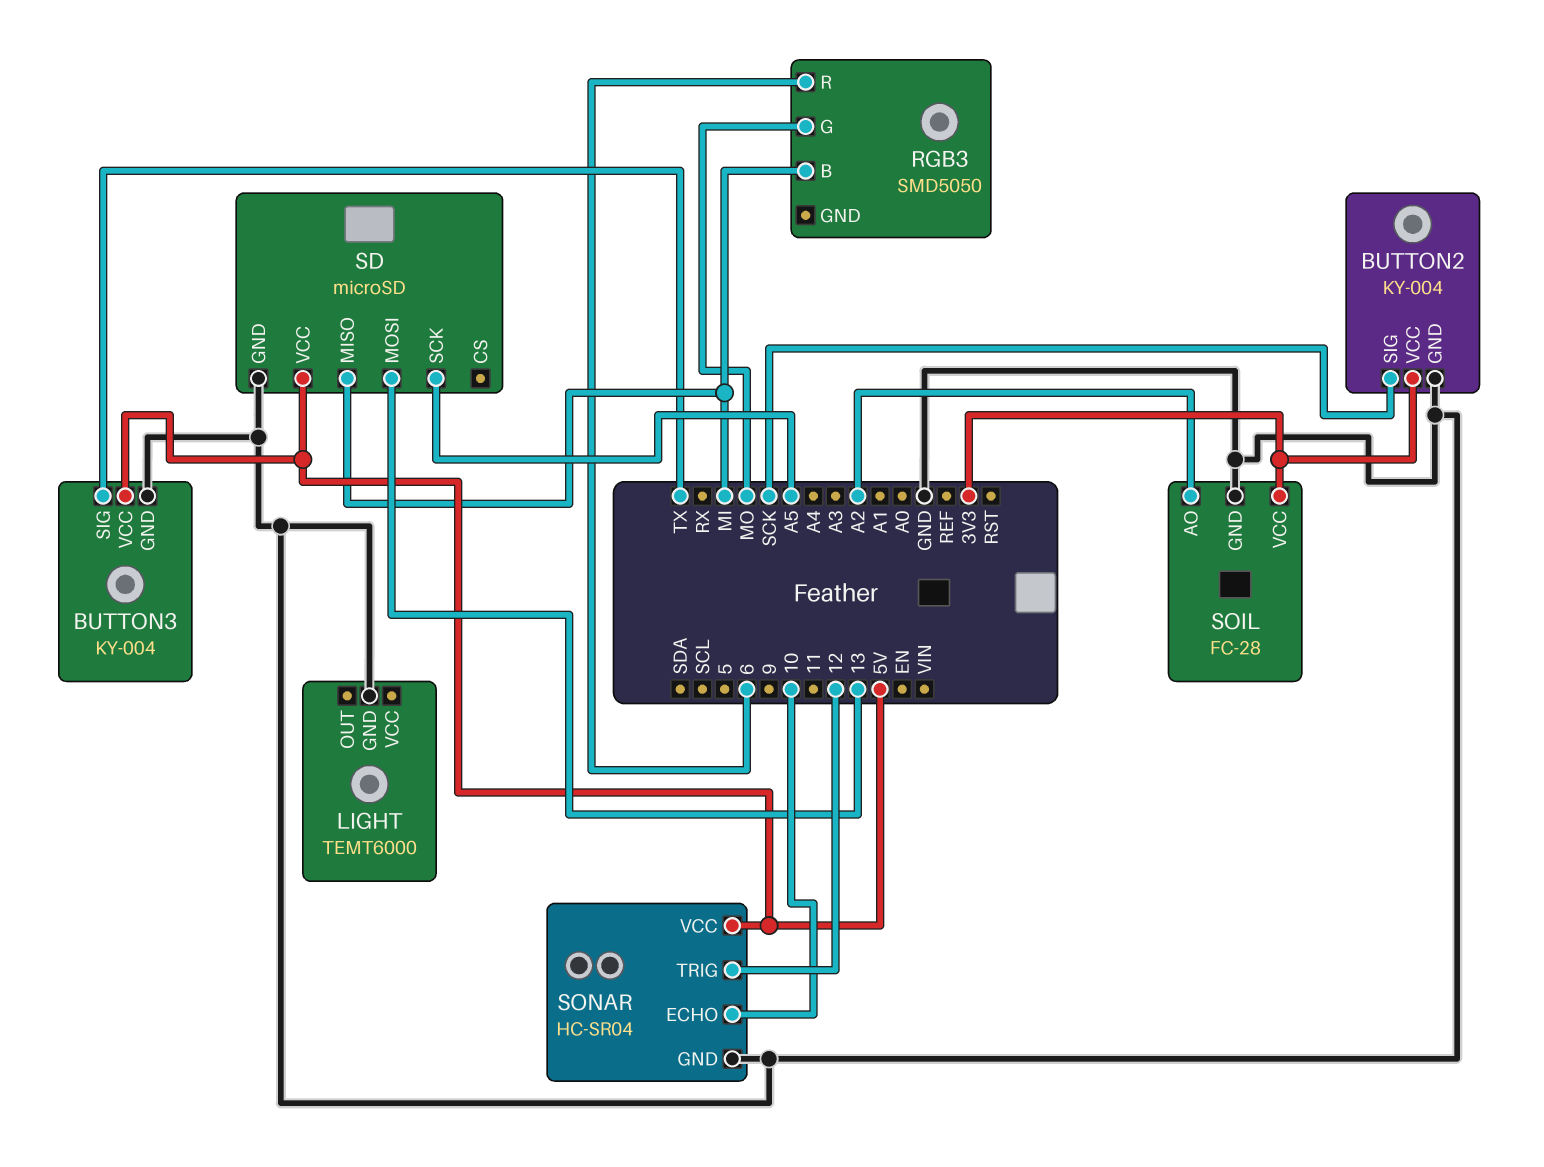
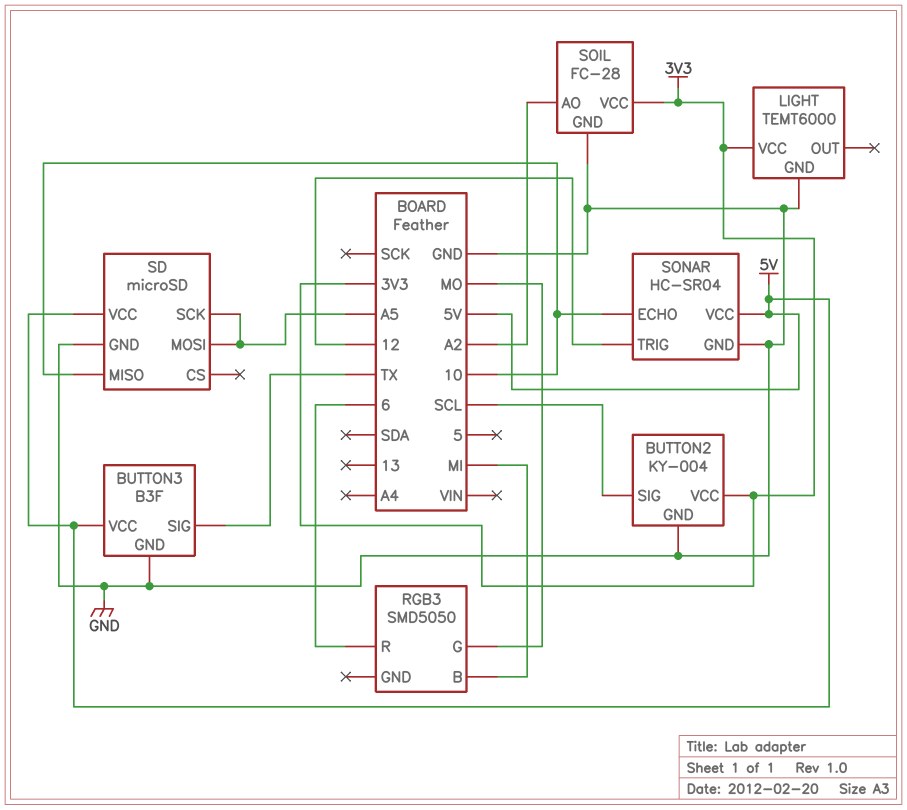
BUTTON2 pin SIG: SCK -> SCL
BUTTON3: KY-004 -> B3F
LIGHT pin VCC: none -> 3V3
SD pin MISO: MI -> 10
SD pin MOSI: 13 -> A5

